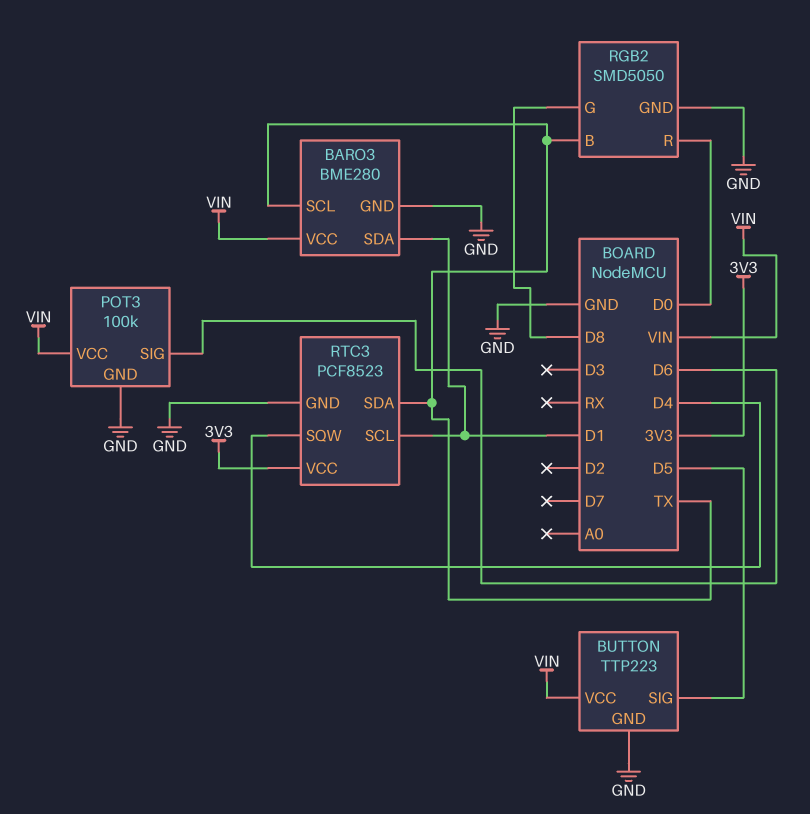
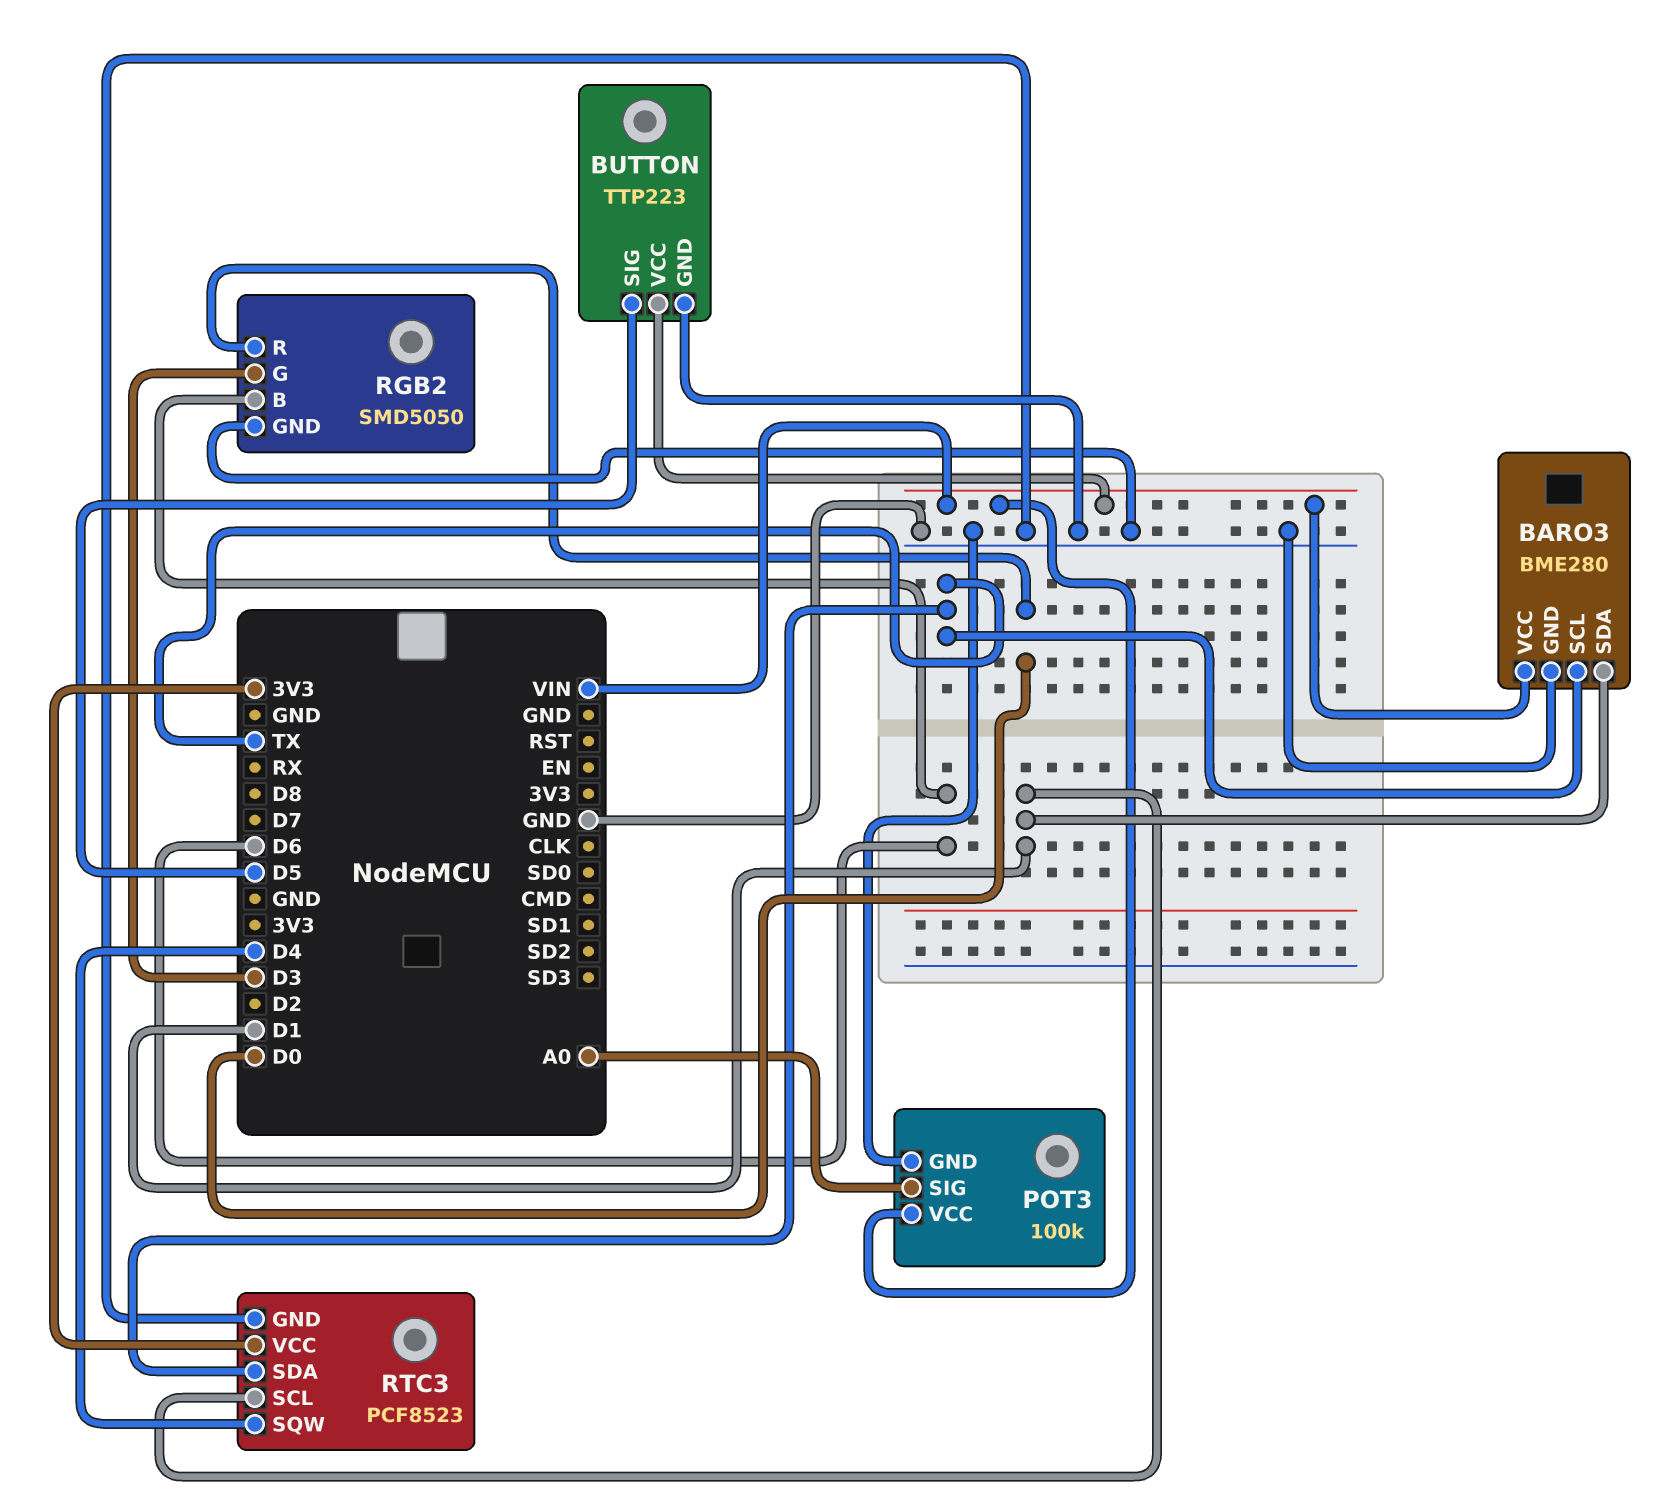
POT3 pin SIG: D6 -> A0
RGB2 pin B: TX -> D6
RGB2 pin G: D8 -> D3

